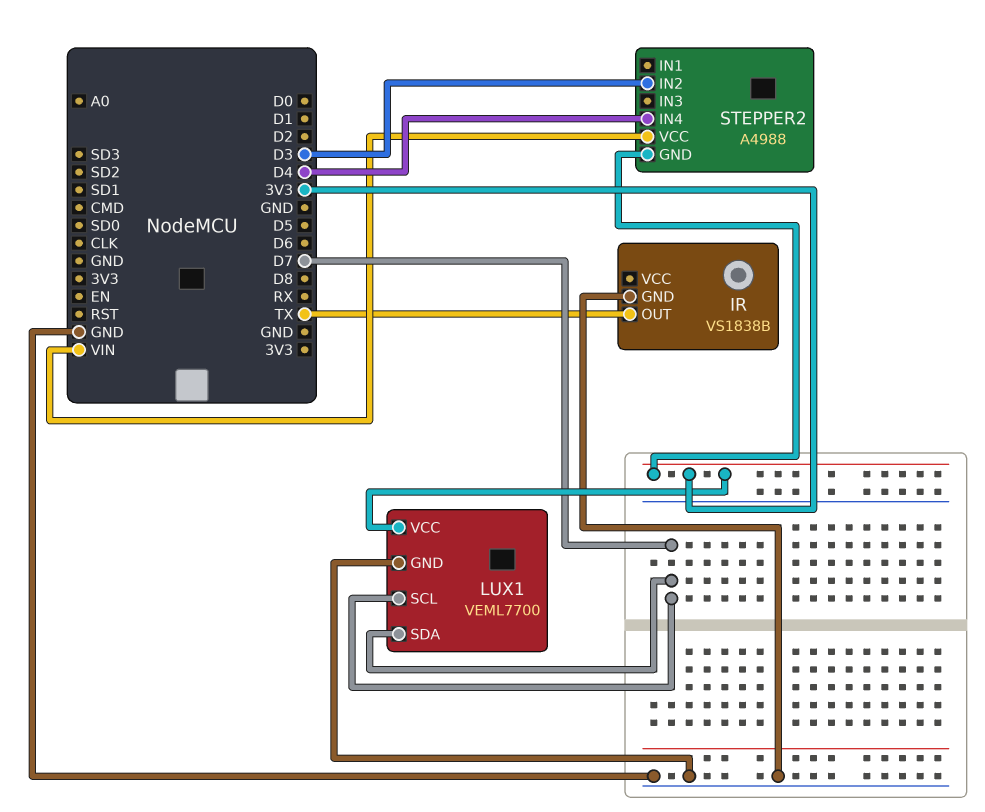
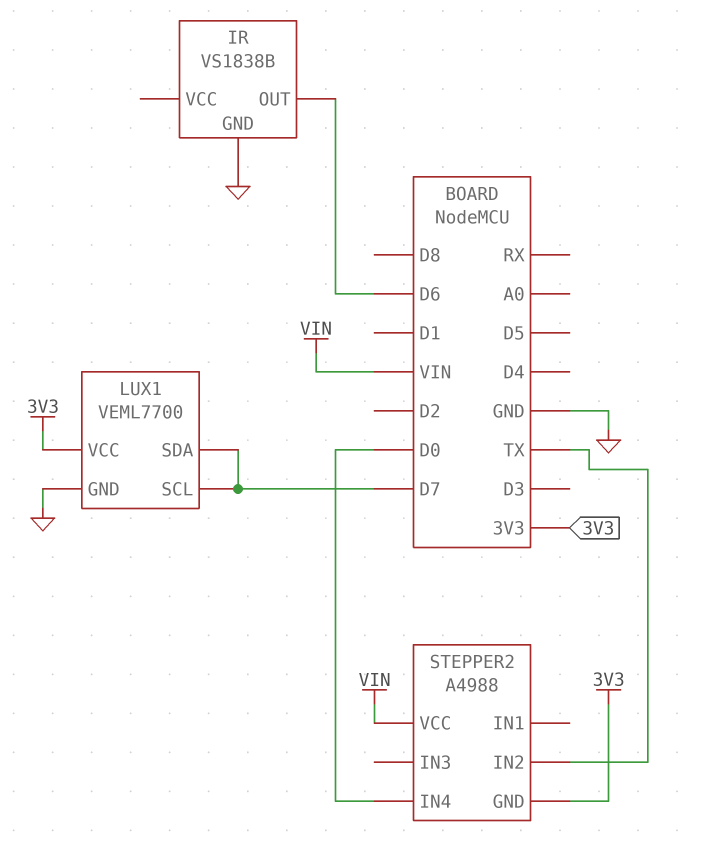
IR pin OUT: TX -> D6
STEPPER2 pin IN2: D3 -> TX
STEPPER2 pin IN4: D4 -> D0

